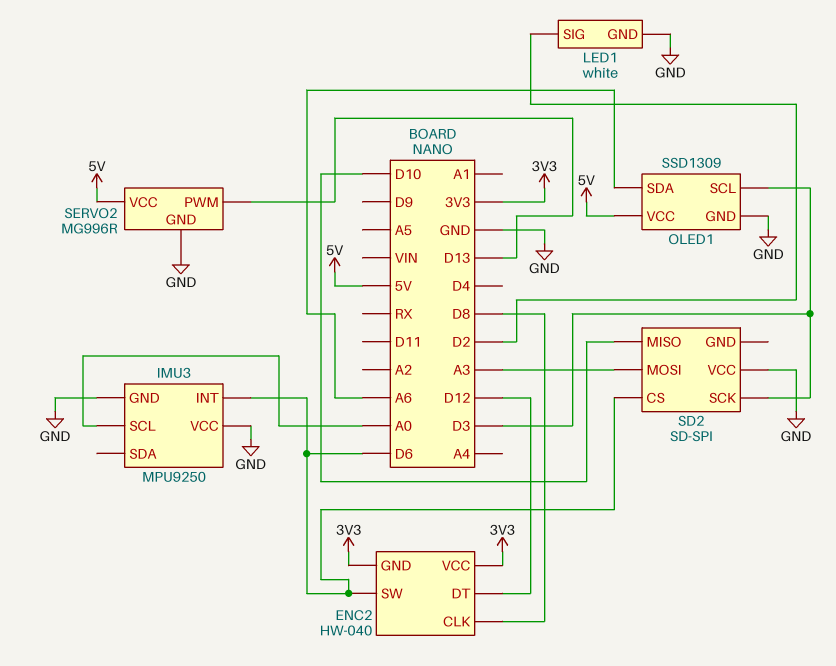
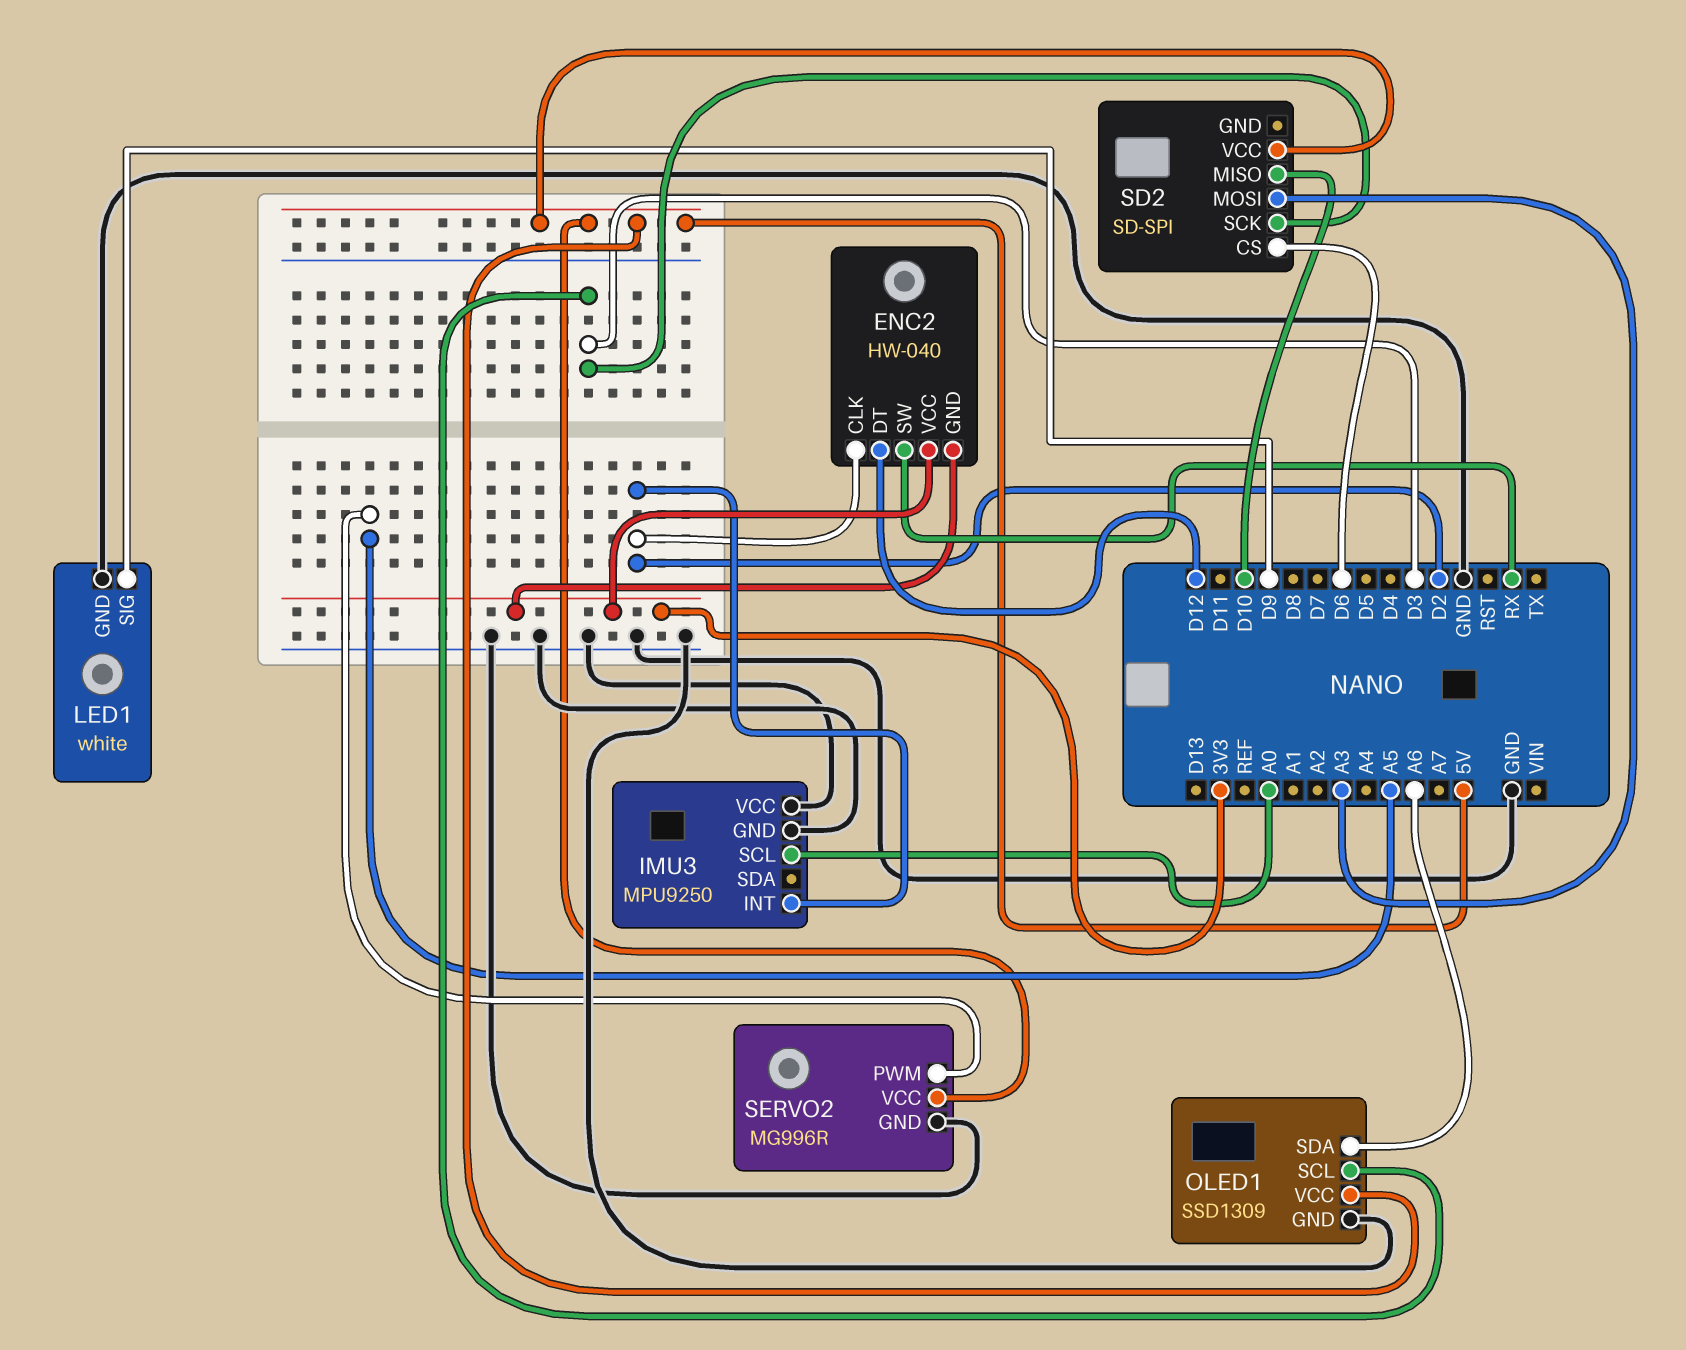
ENC2 pin CLK: D8 -> D2
ENC2 pin SW: D6 -> RX
IMU3 pin INT: D6 -> D2
LED1 pin SIG: D2 -> D9
SD2 pin VCC: GND -> 5V
SERVO2 pin PWM: D13 -> A5

